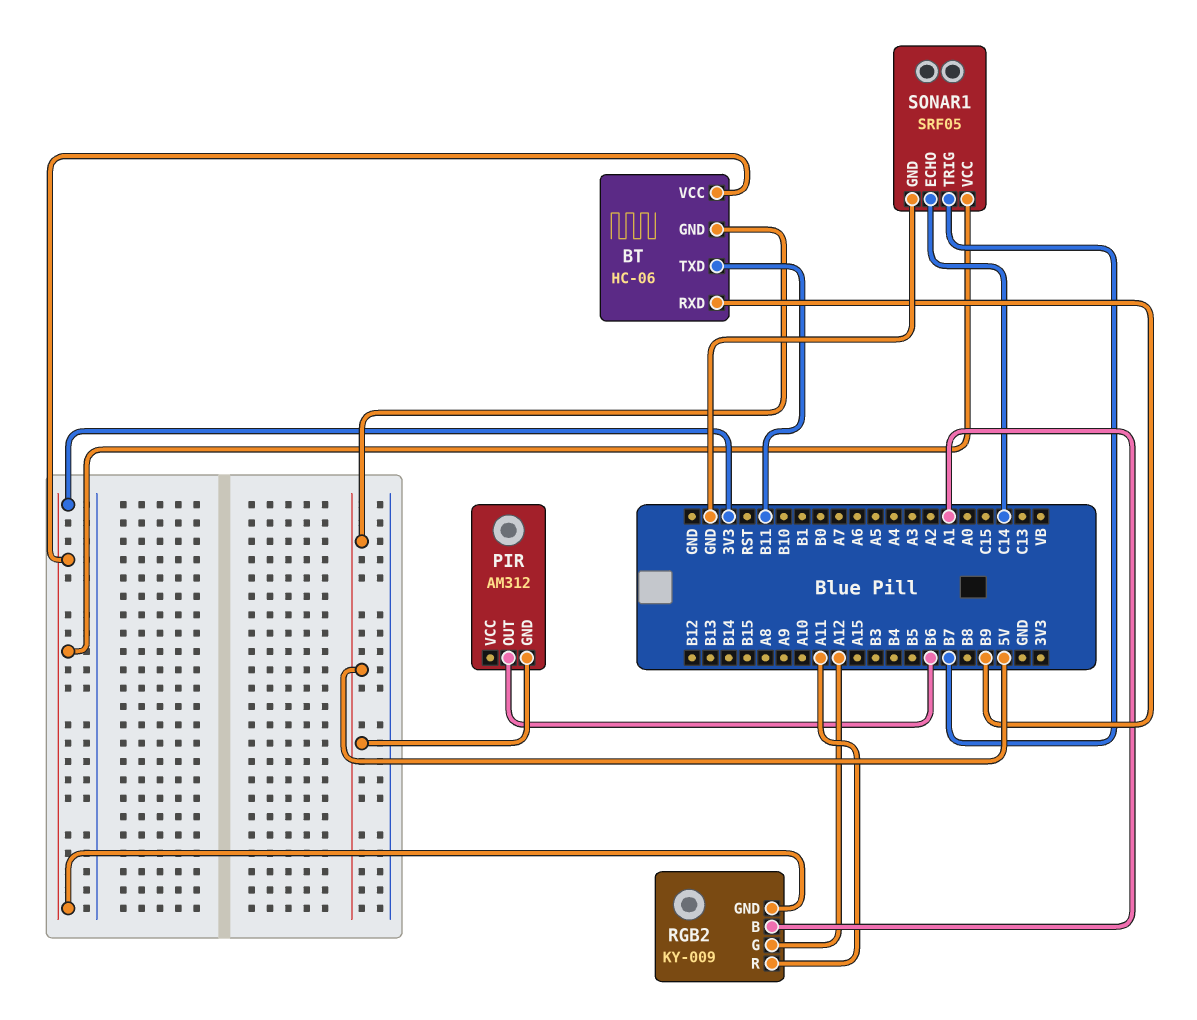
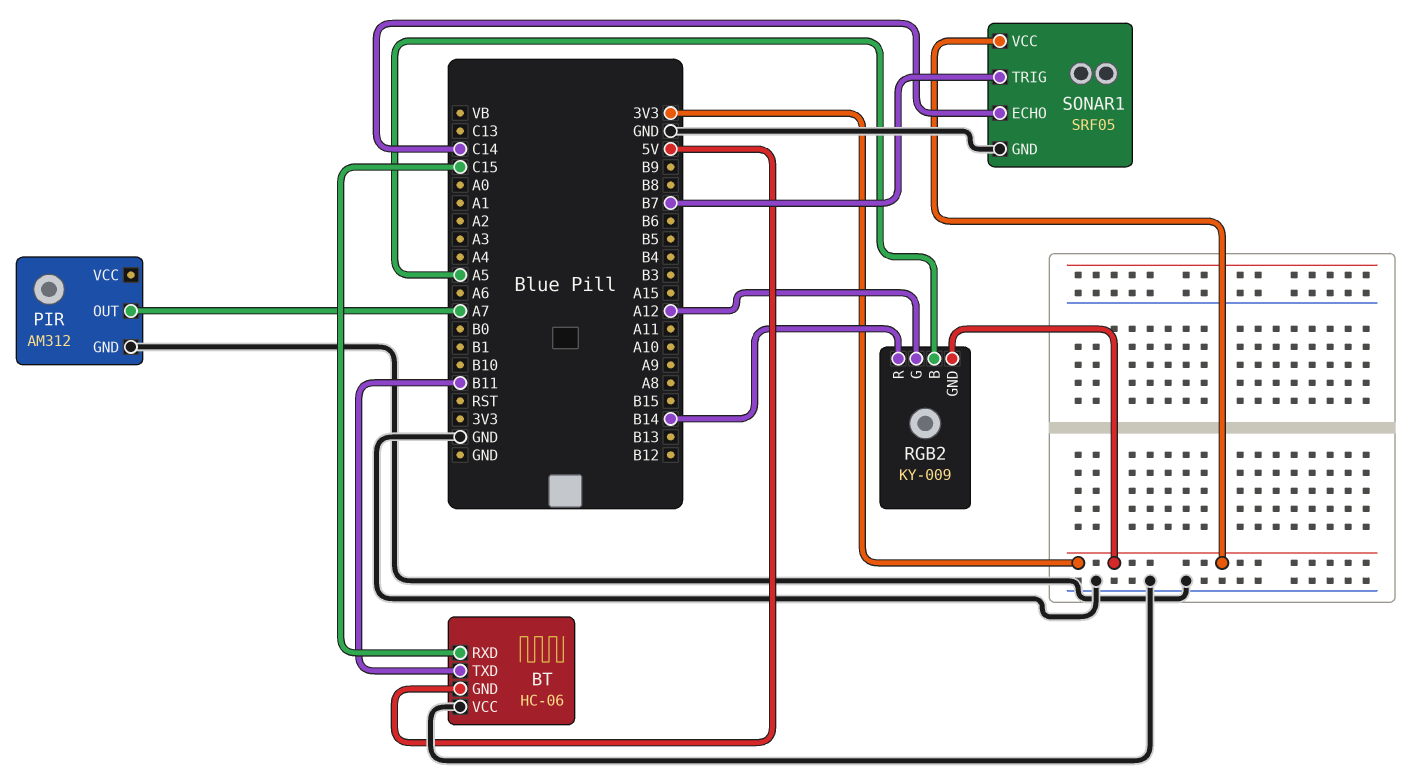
BT pin RXD: B9 -> C15
BT pin VCC: 3V3 -> GND
PIR pin GND: 5V -> GND
PIR pin OUT: B6 -> A7
RGB2 pin B: A1 -> A5
RGB2 pin R: A11 -> B14

